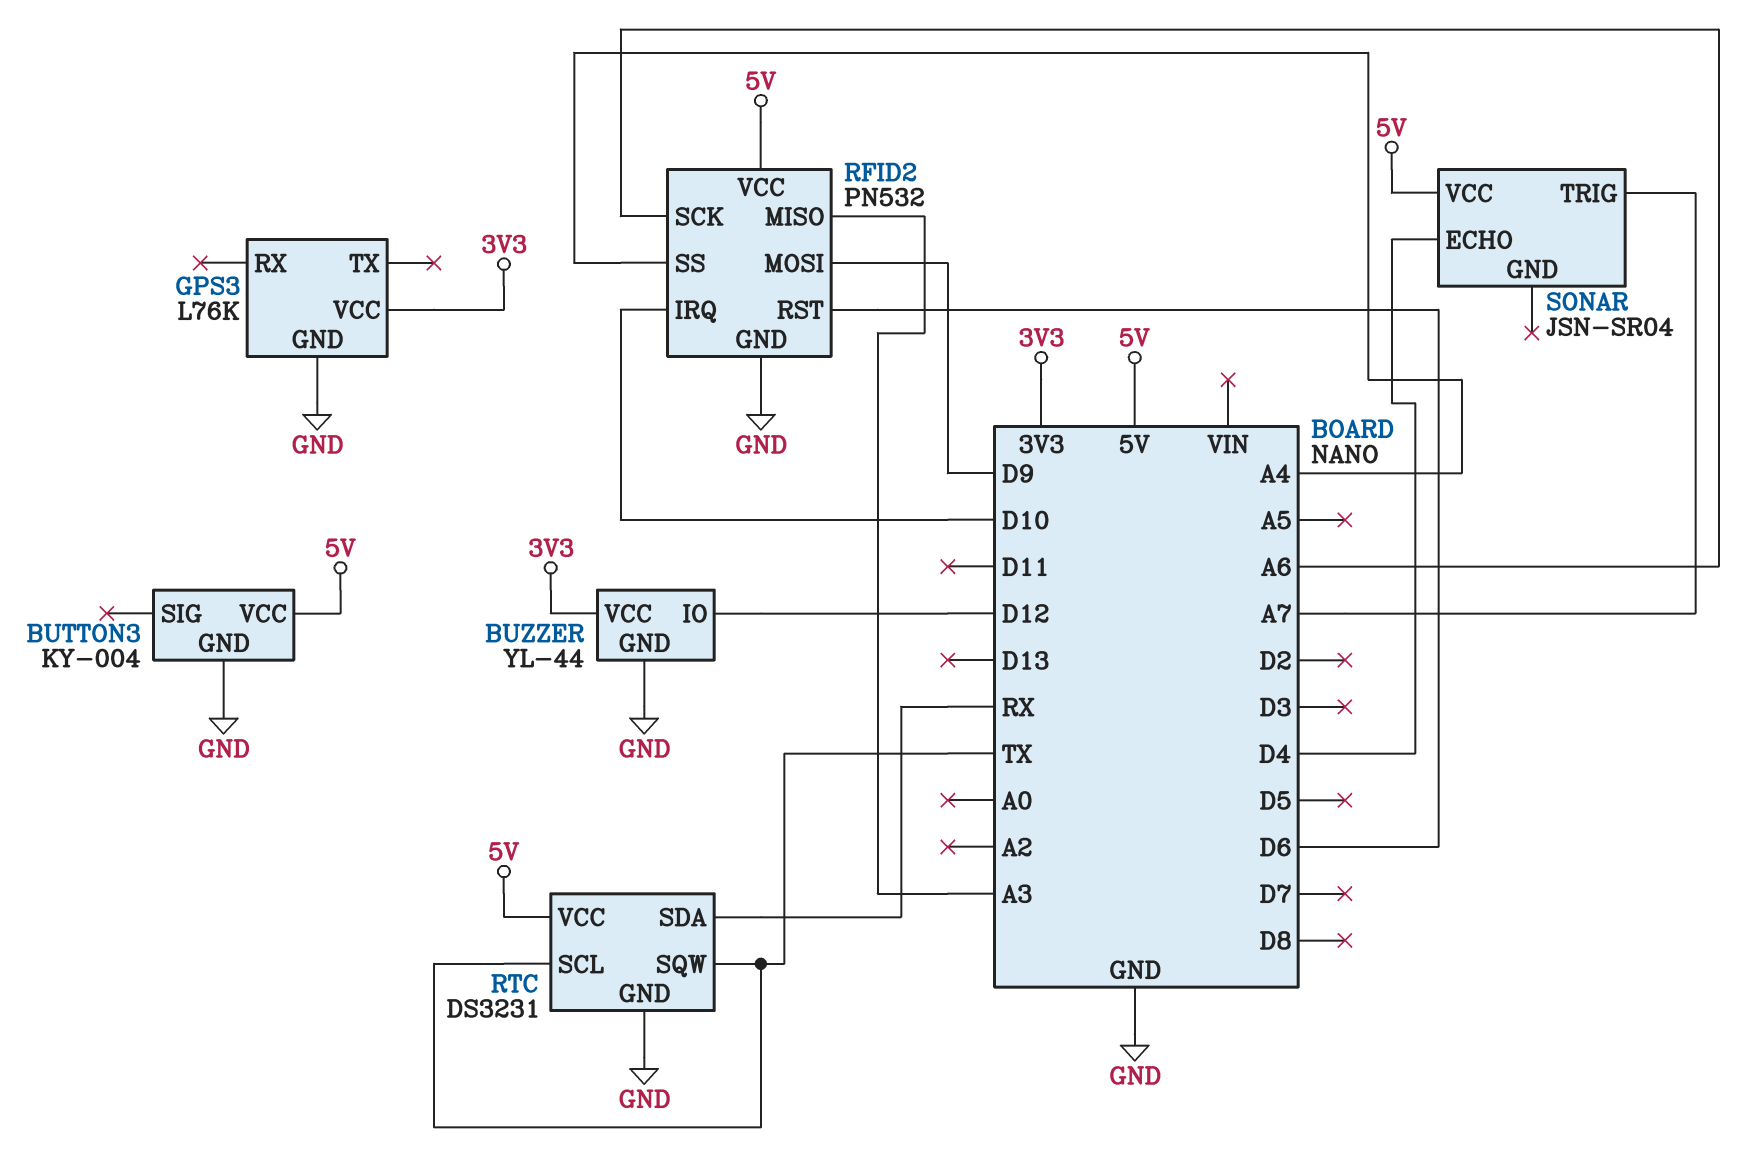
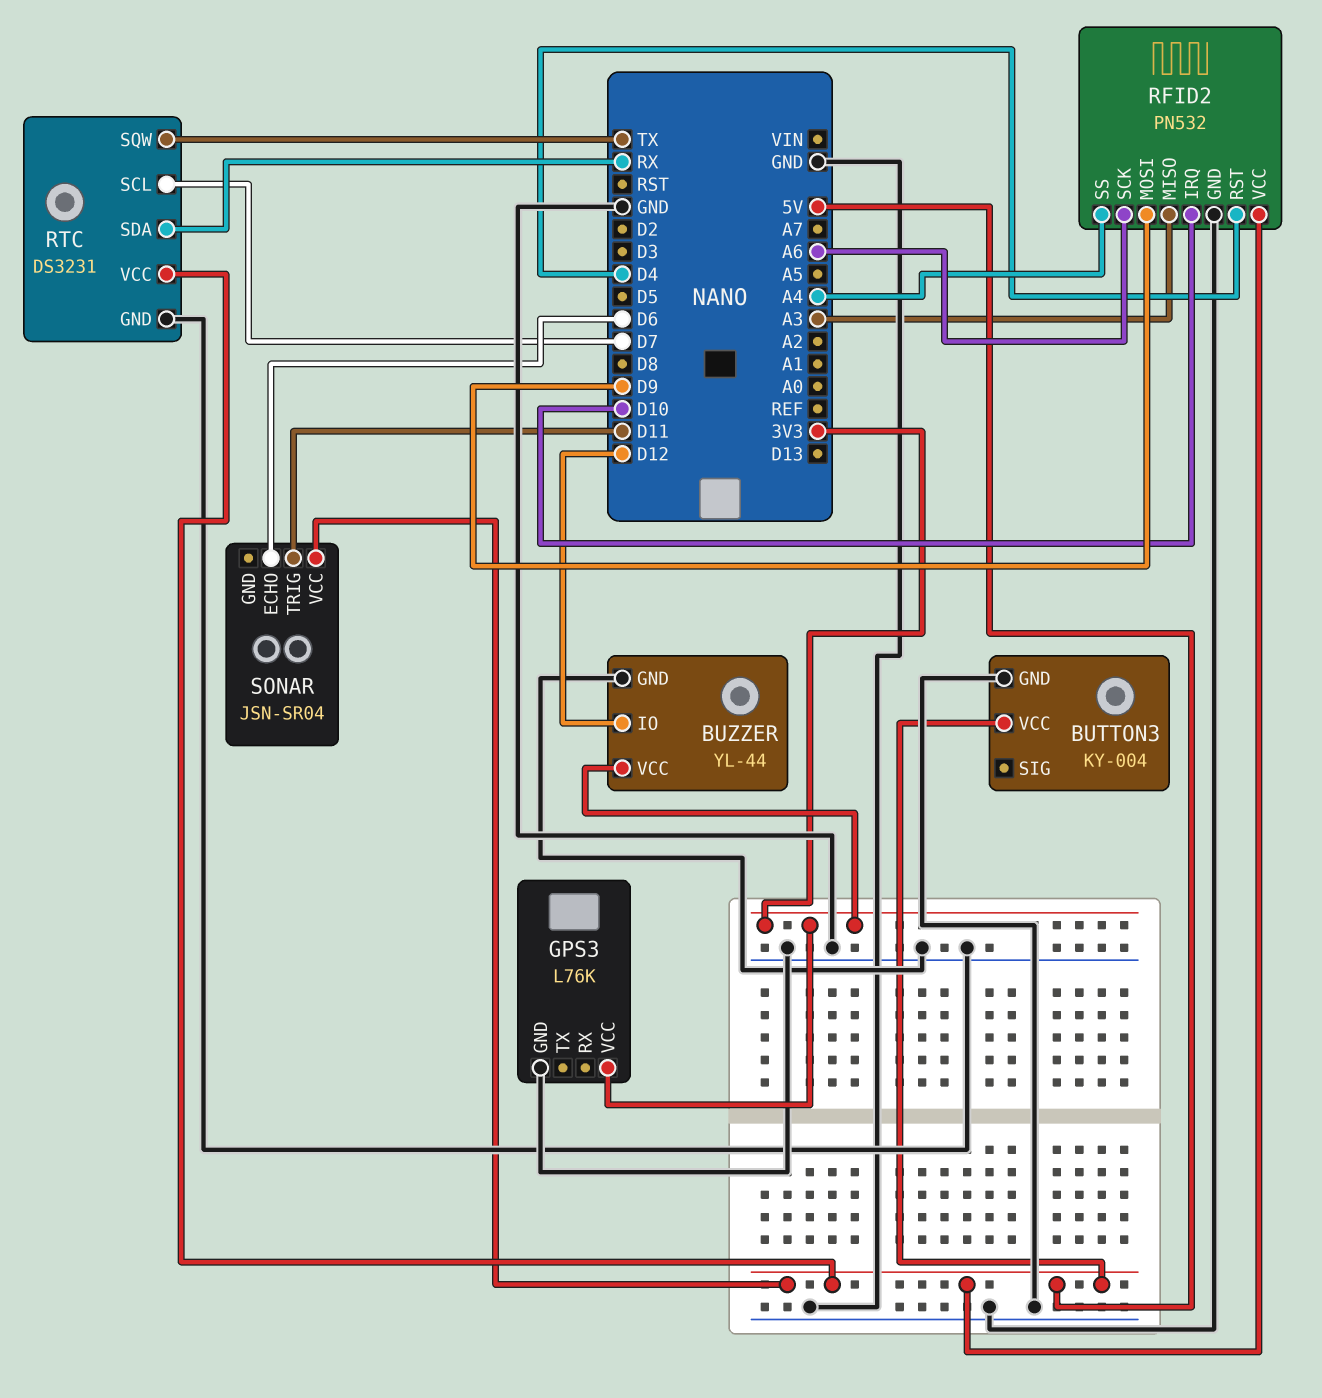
RFID2 pin RST: D6 -> D4
RTC pin SCL: TX -> D7
SONAR pin ECHO: D4 -> D6
SONAR pin TRIG: A7 -> D11

